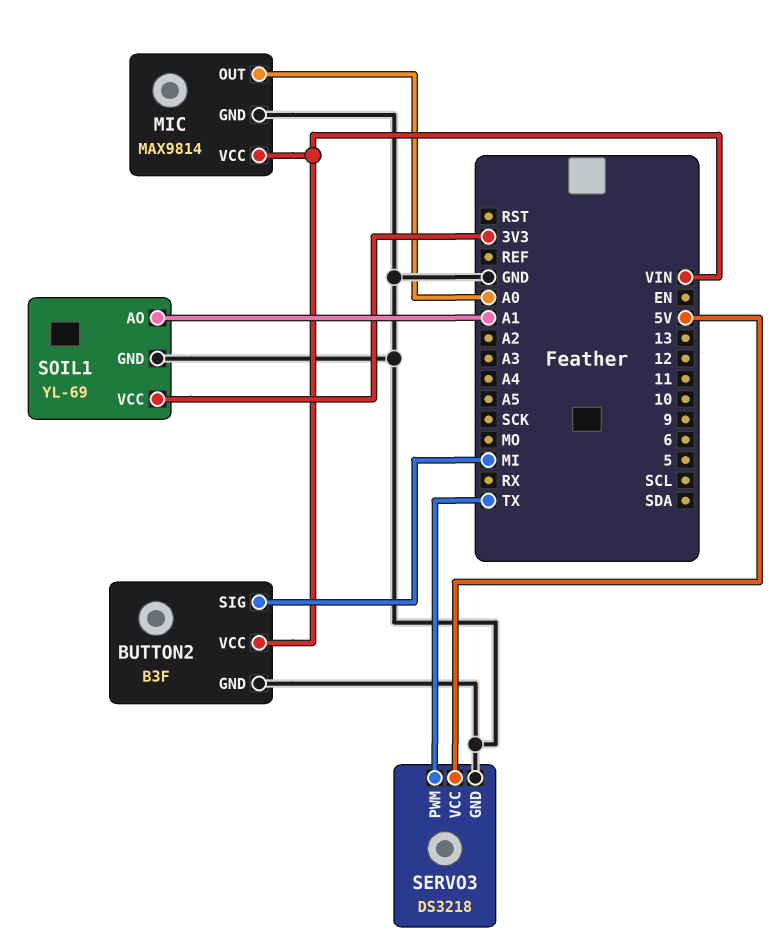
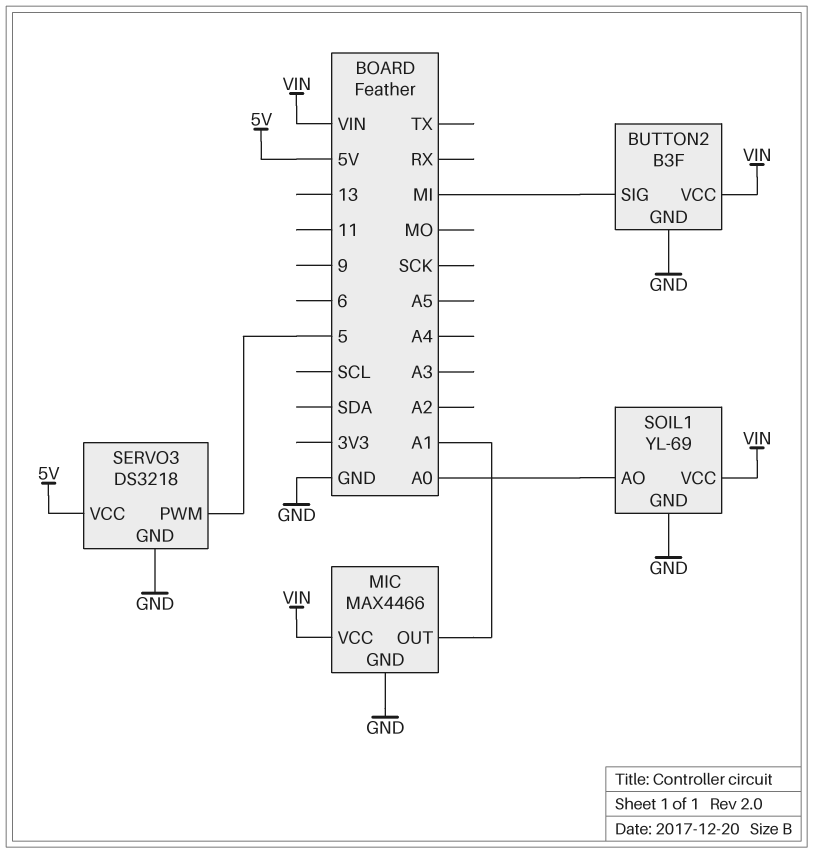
MIC: MAX9814 -> MAX4466
MIC pin OUT: A0 -> A1
SERVO3 pin PWM: TX -> 5
SOIL1 pin AO: A1 -> A0
SOIL1 pin VCC: 3V3 -> VIN

